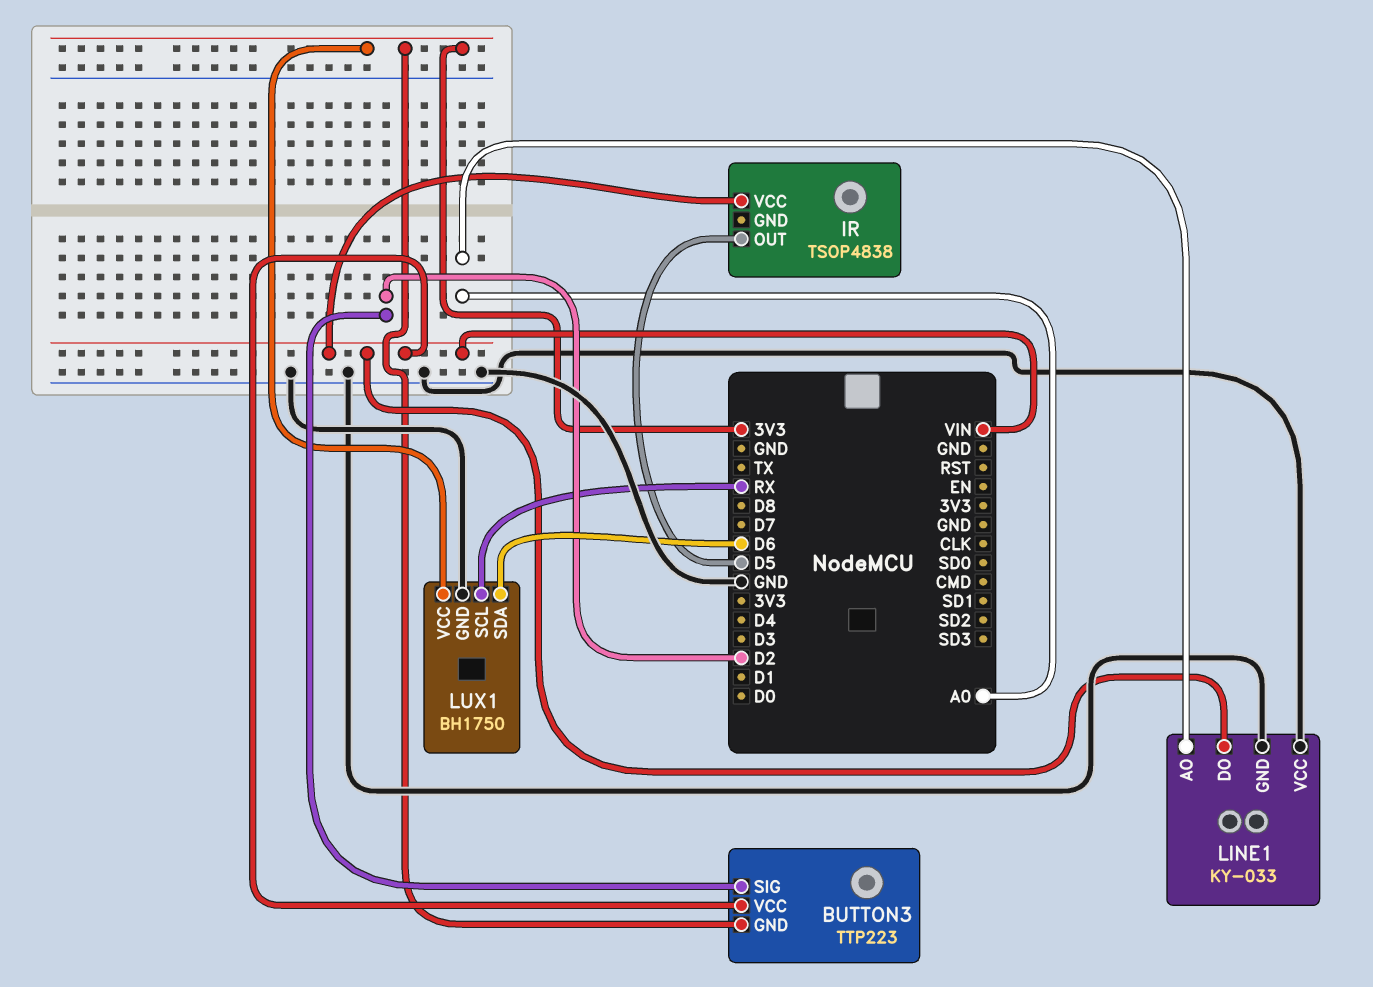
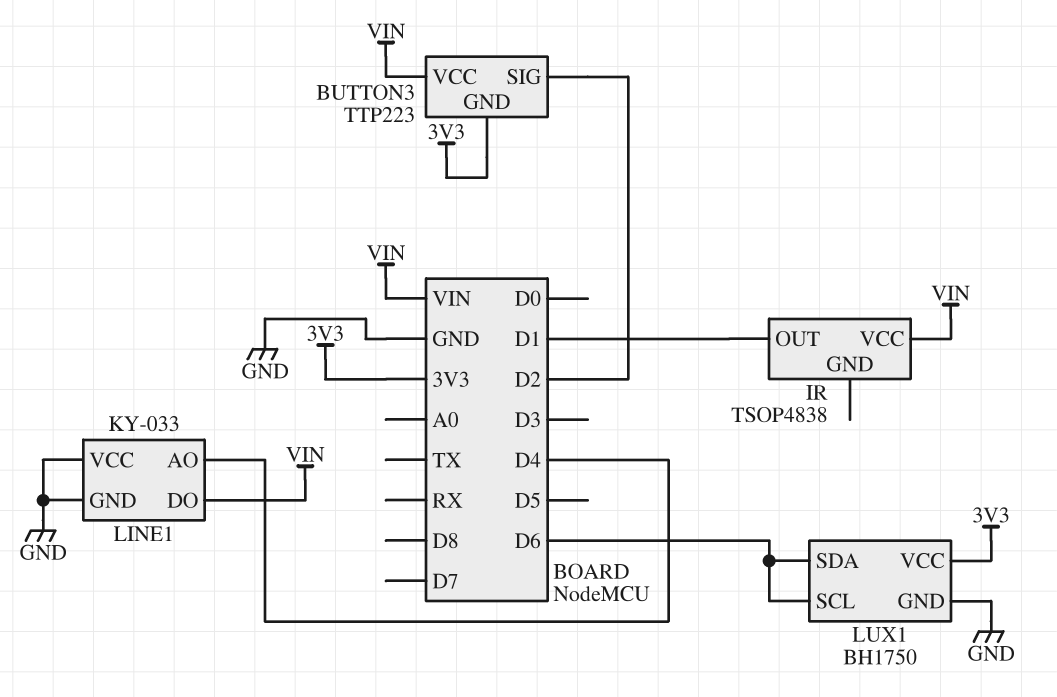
IR pin OUT: D5 -> D1
LINE1 pin AO: A0 -> D4
LUX1 pin SCL: RX -> D6

